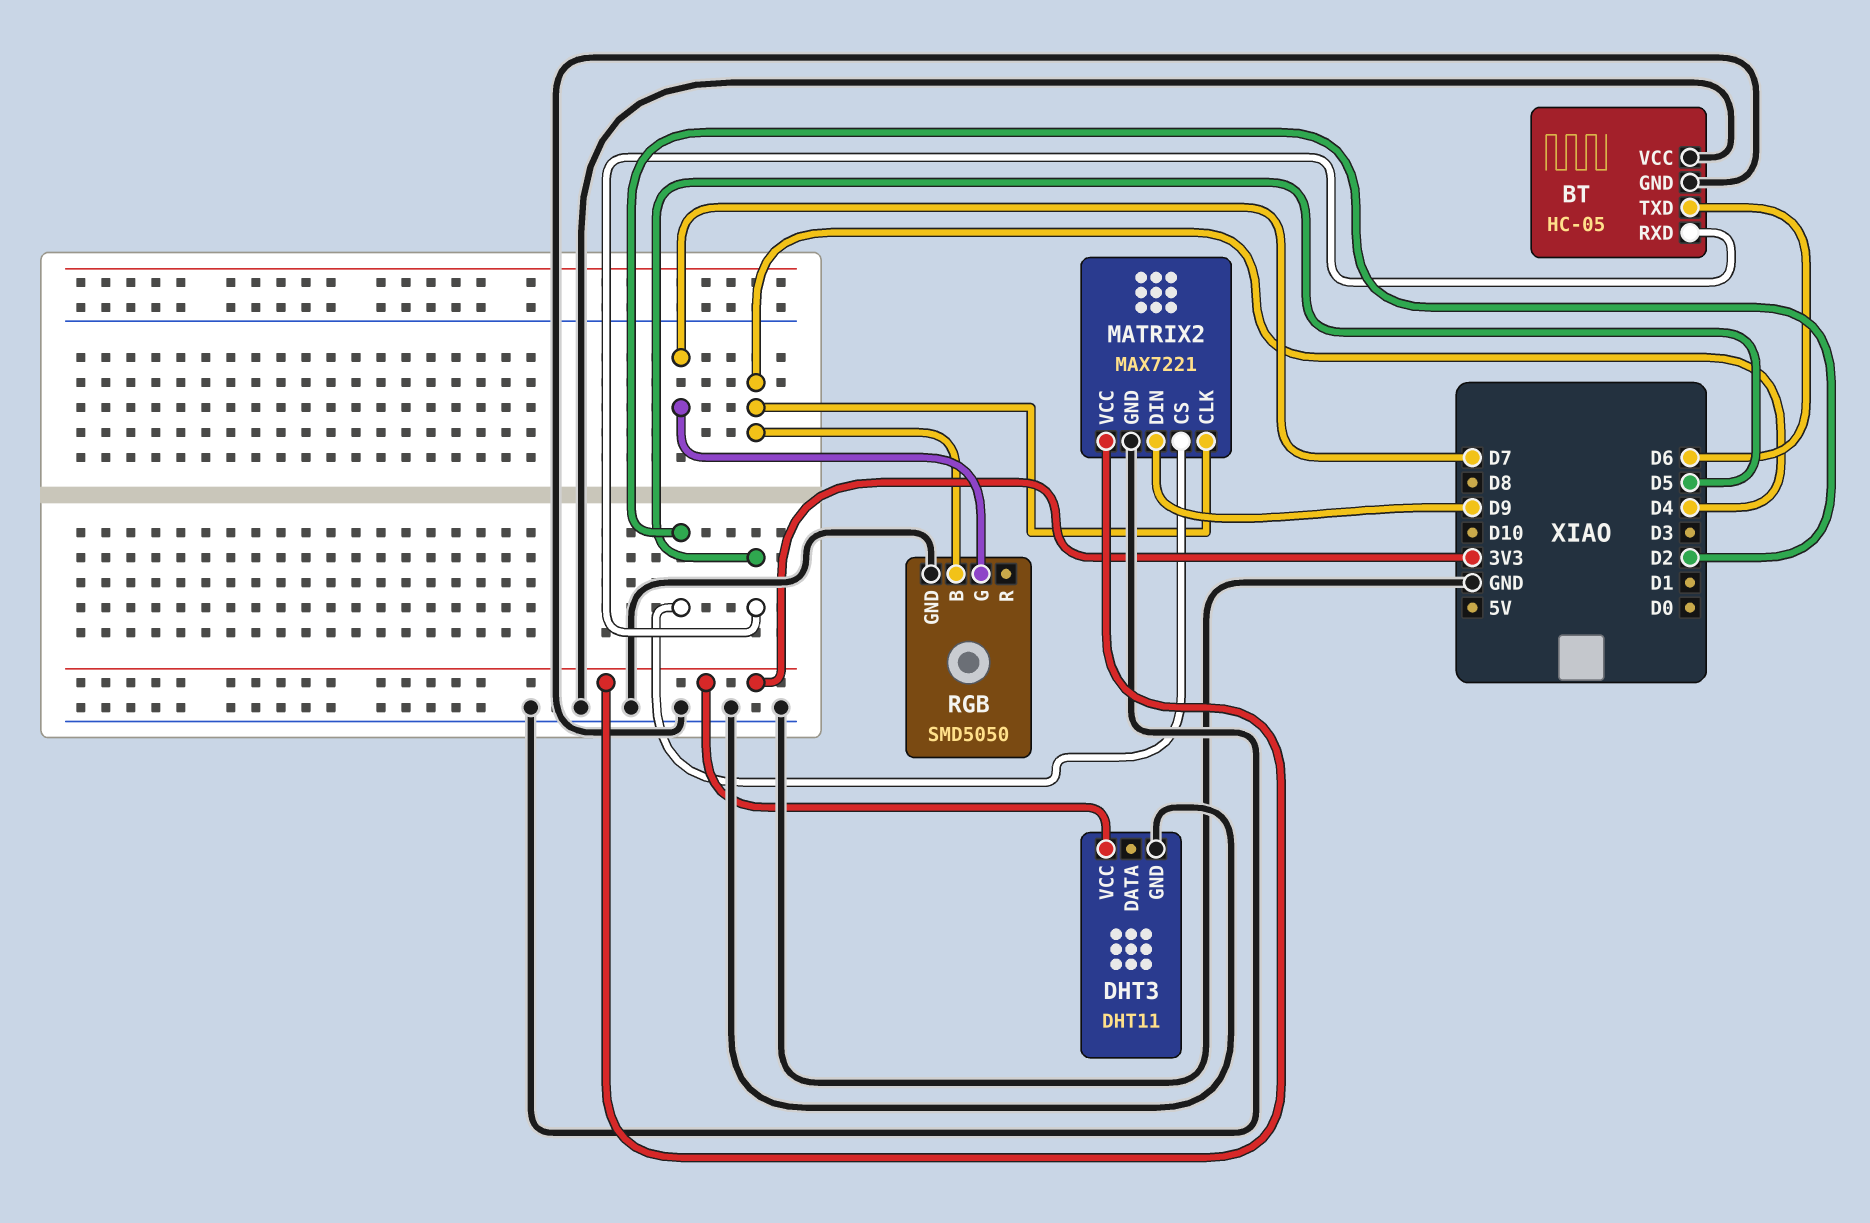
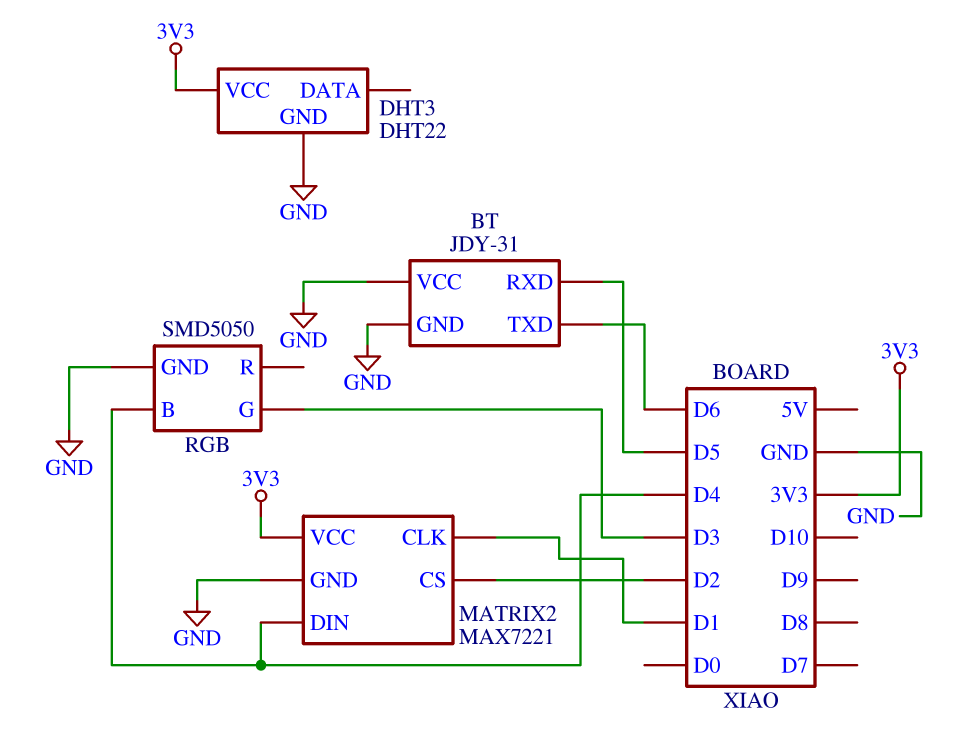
BT: HC-05 -> JDY-31
DHT3: DHT11 -> DHT22
MATRIX2 pin CLK: D4 -> D1
MATRIX2 pin DIN: D9 -> D4
RGB pin G: D7 -> D3

